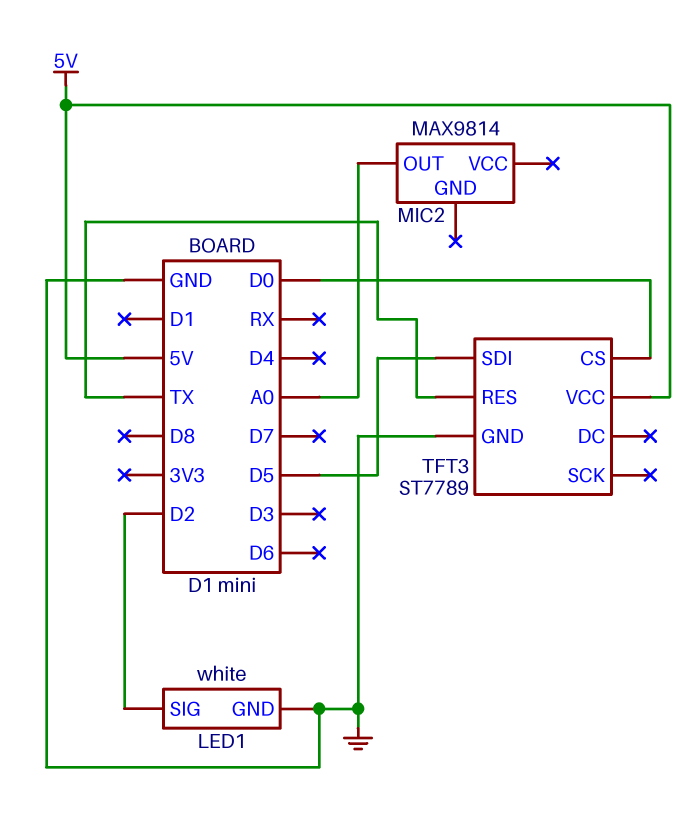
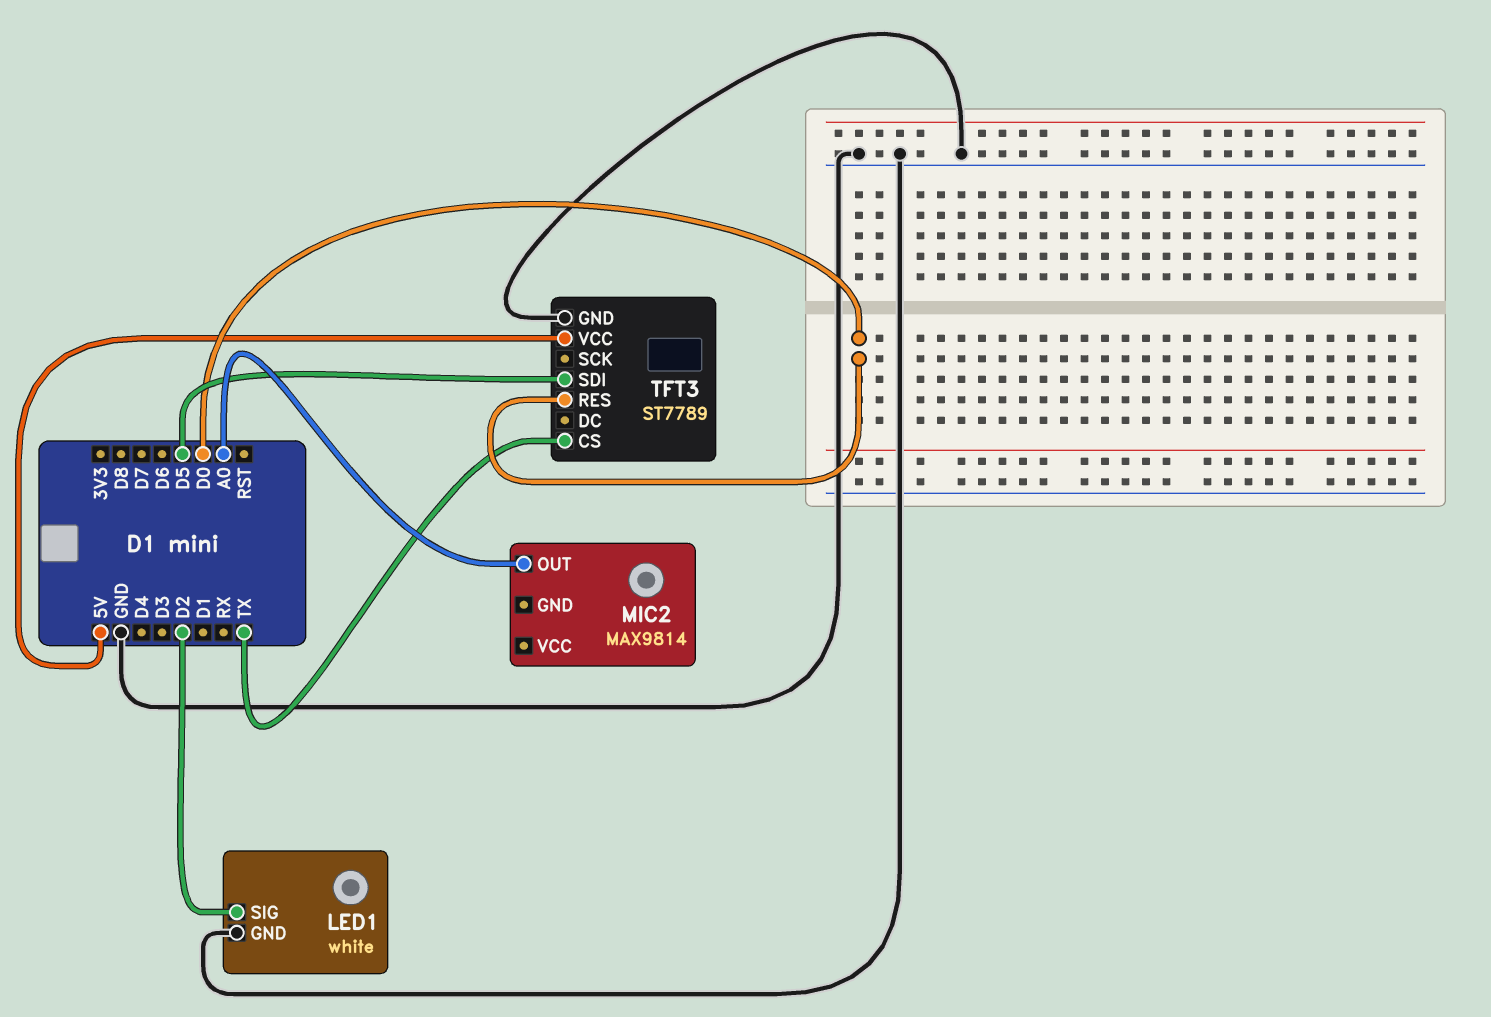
TFT3 pin CS: D0 -> TX
TFT3 pin RES: TX -> D0

